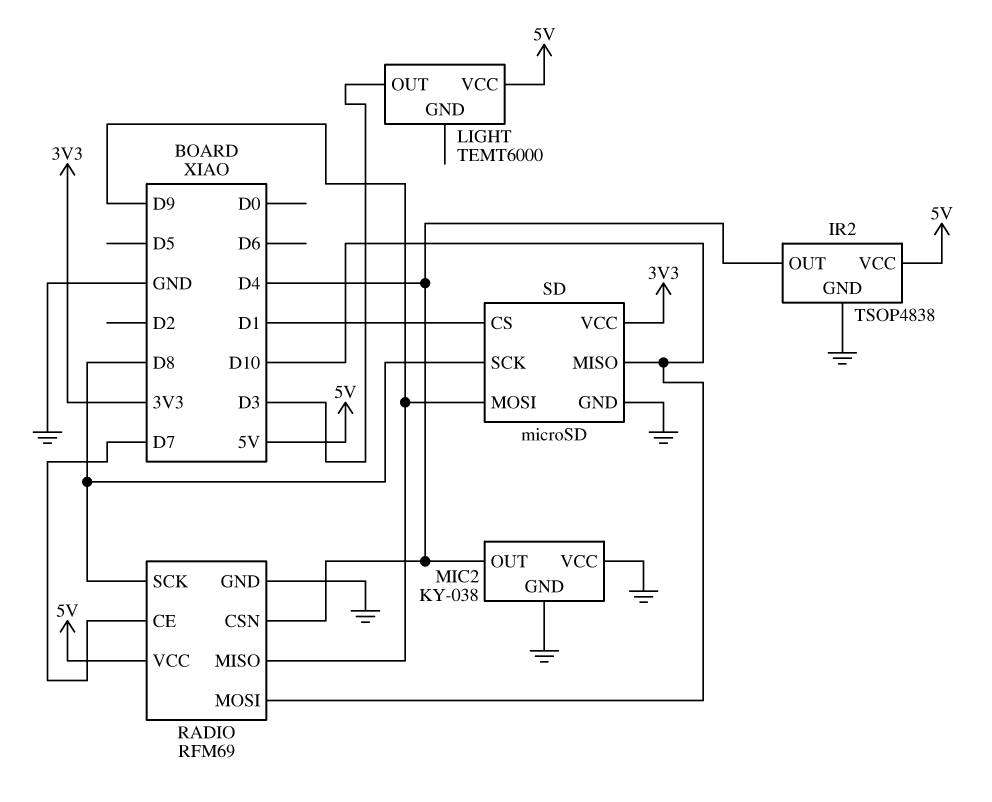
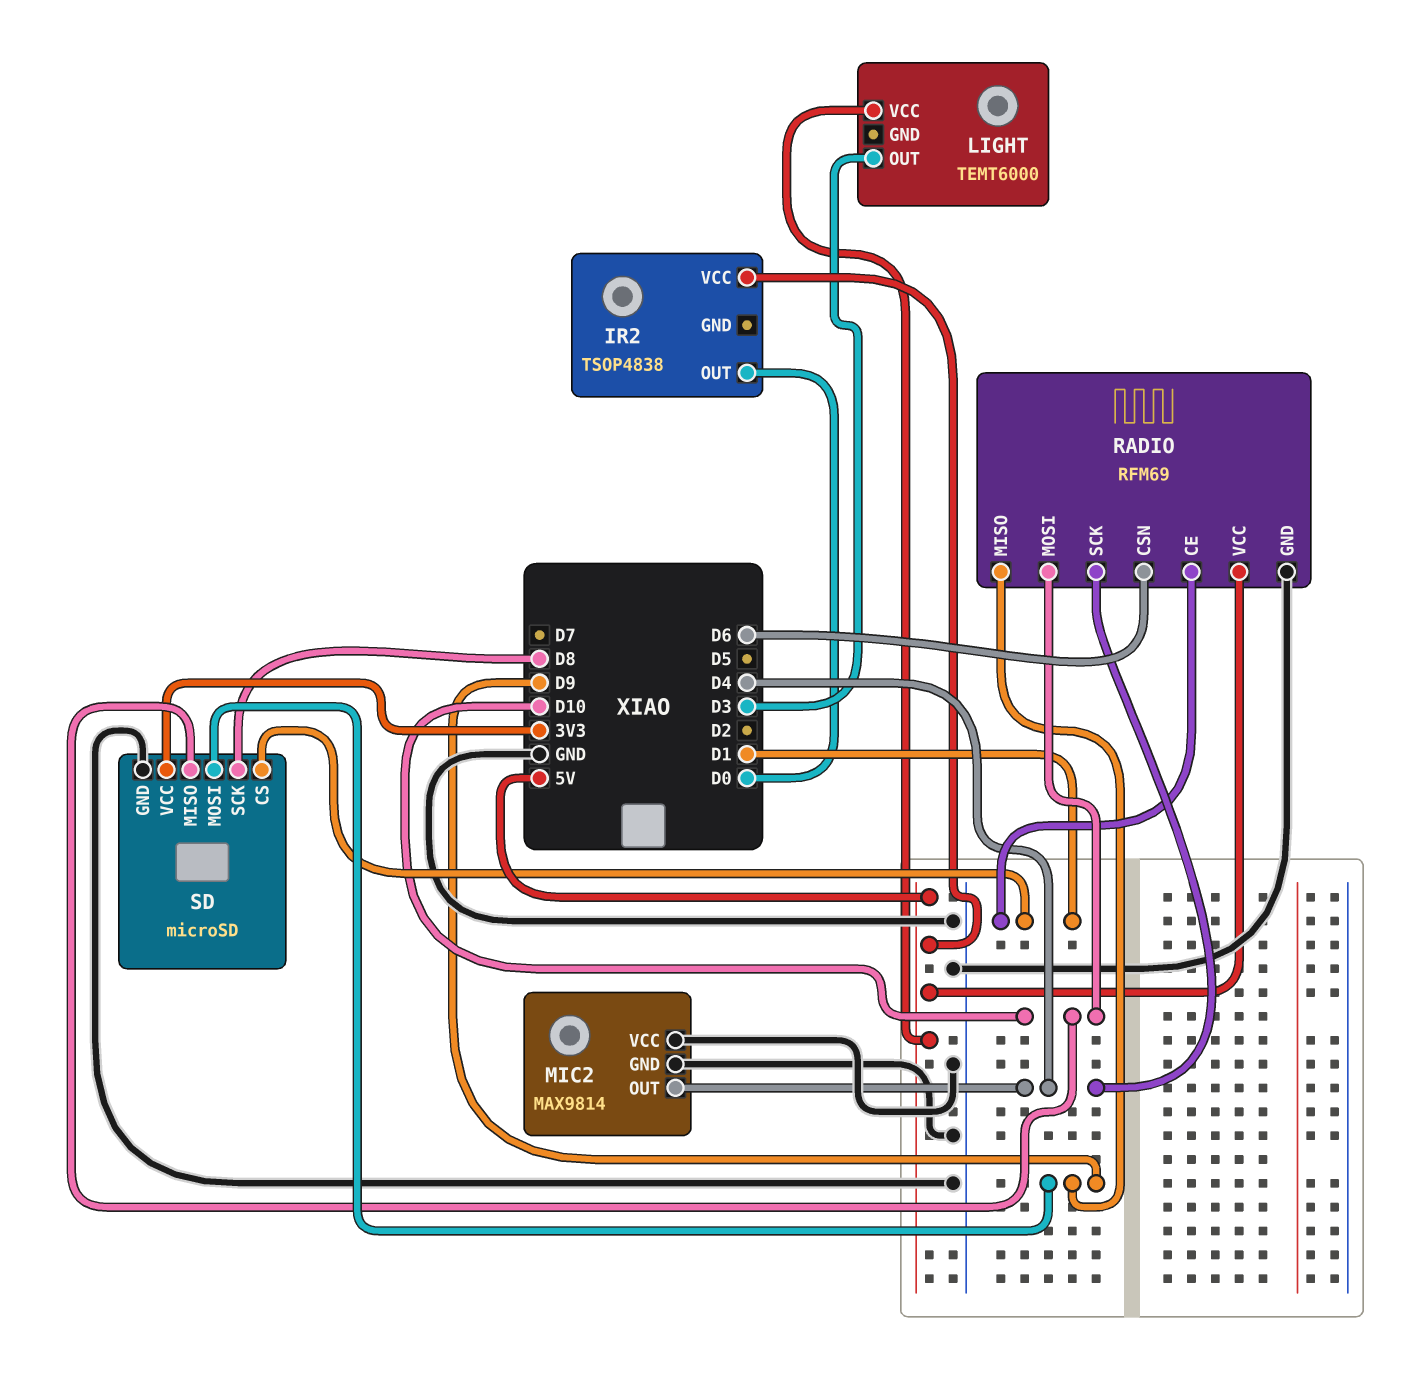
IR2 pin GND: GND -> none
IR2 pin OUT: D4 -> D0
MIC2: KY-038 -> MAX9814
RADIO pin CE: D7 -> D1
RADIO pin CSN: D4 -> D6
RADIO pin SCK: D8 -> D4

